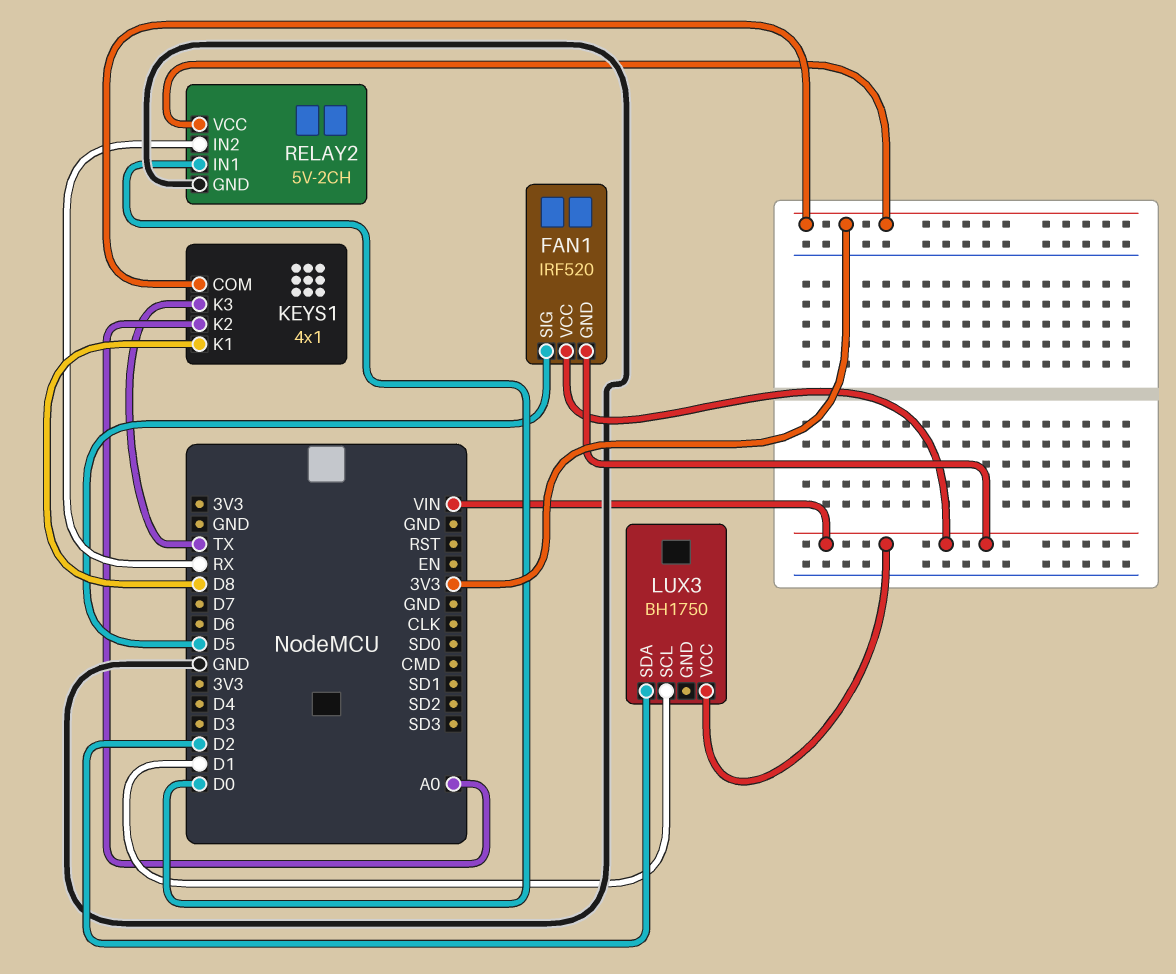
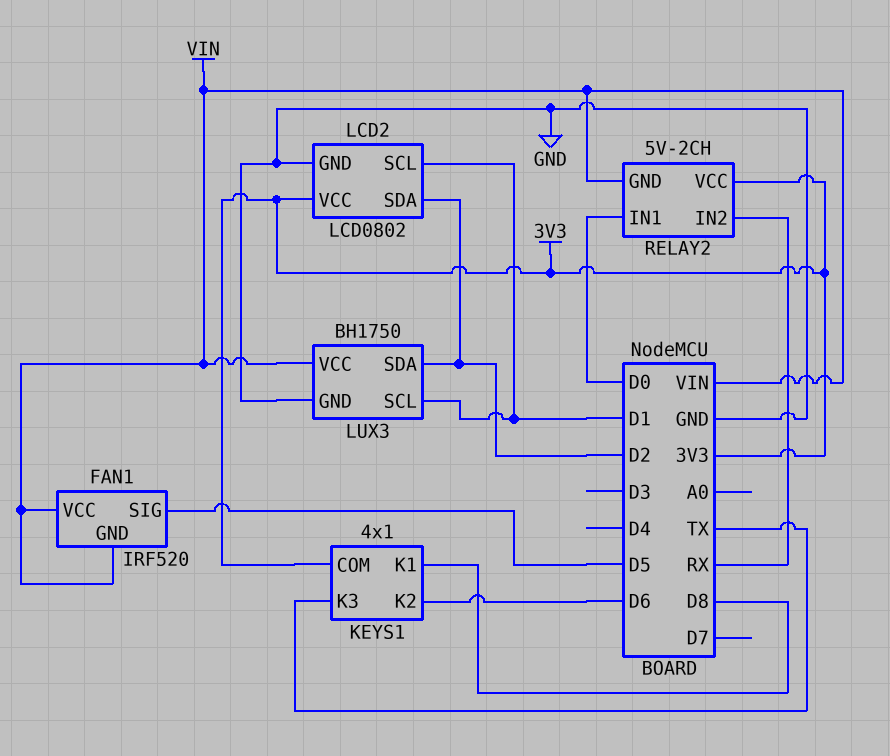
KEYS1 pin K2: A0 -> D6
LCD2: none -> LCD0802
LCD2 pin GND: none -> GND
LCD2 pin SCL: none -> D1
LCD2 pin SDA: none -> D2
LCD2 pin VCC: none -> 3V3
LUX3 pin GND: none -> GND
RELAY2 pin GND: GND -> VIN

